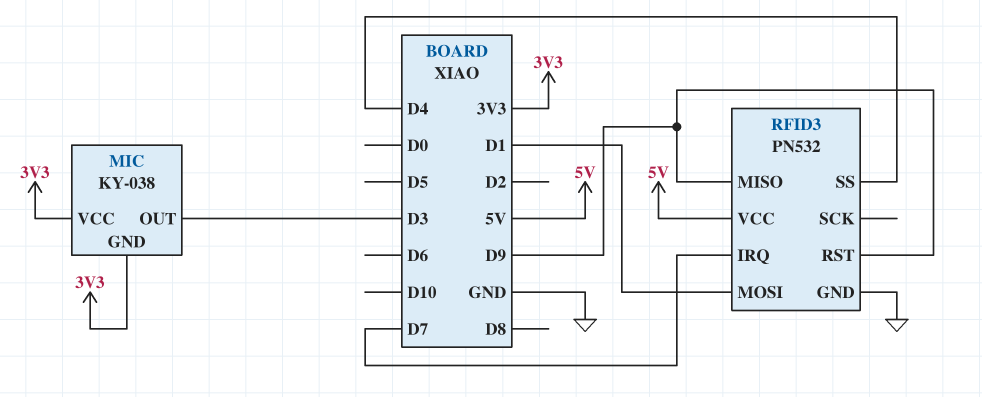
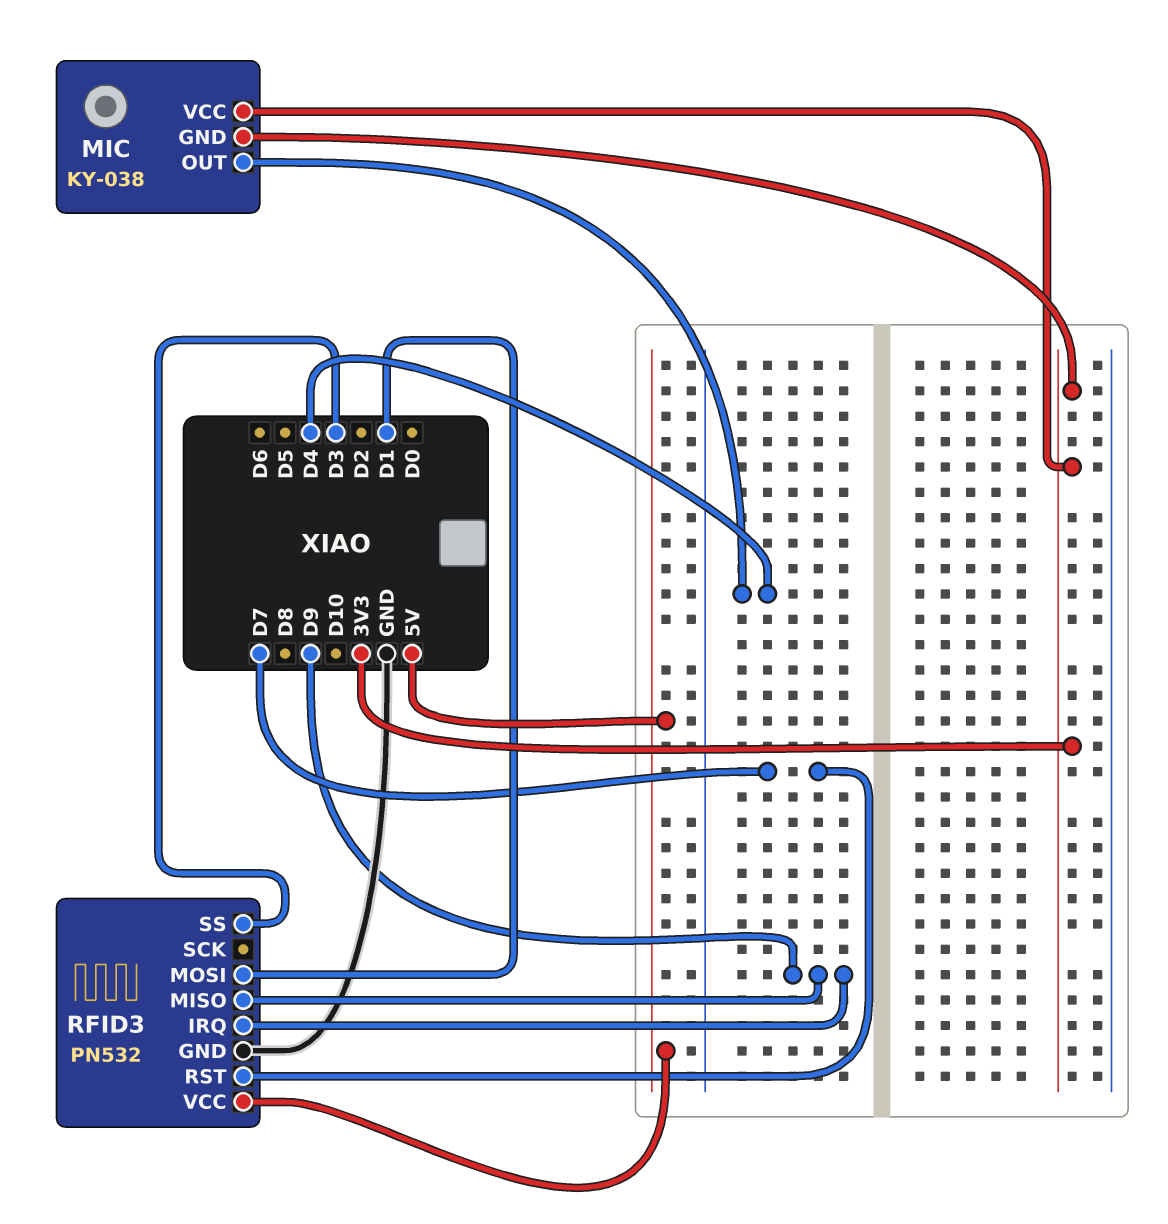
MIC pin OUT: D3 -> D4
RFID3 pin IRQ: D7 -> D9
RFID3 pin RST: D9 -> D7
RFID3 pin SS: D4 -> D3

